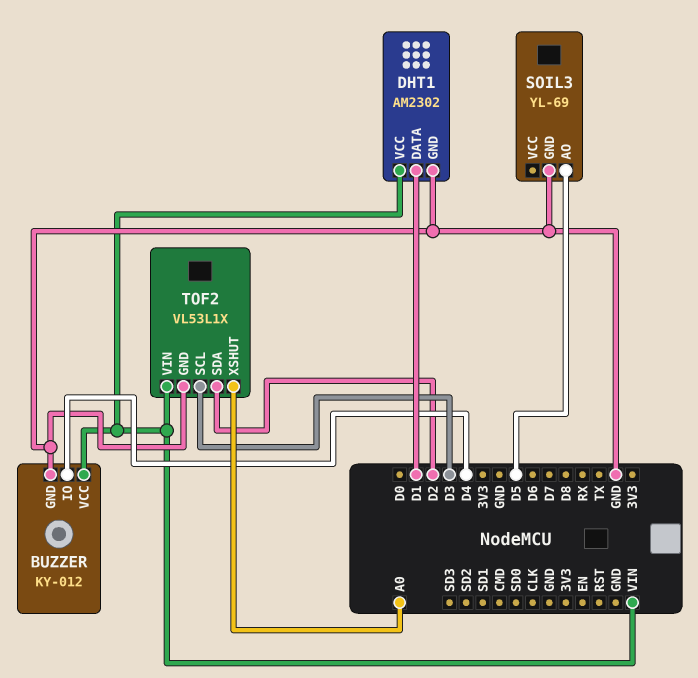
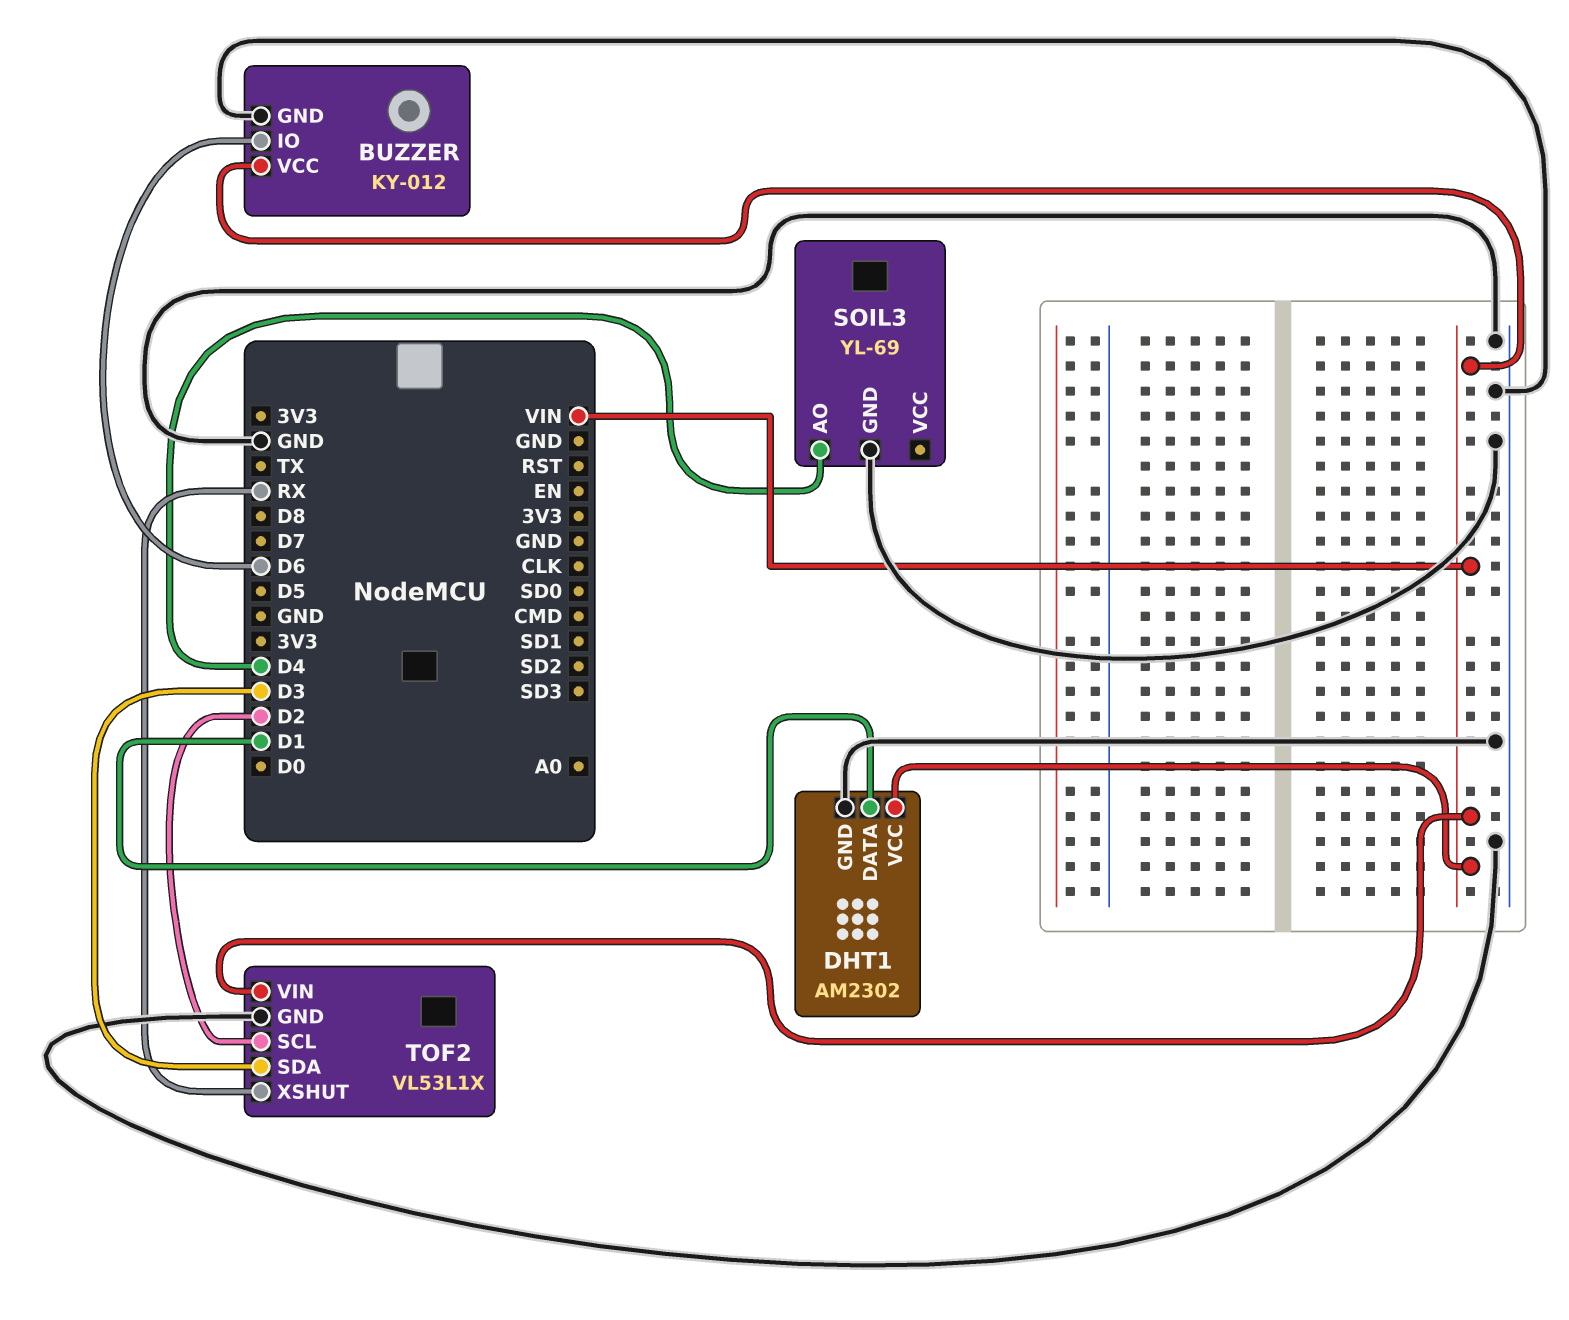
BUZZER pin IO: D4 -> D6
SOIL3 pin AO: D5 -> D4
TOF2 pin SCL: D3 -> D2
TOF2 pin SDA: D2 -> D3
TOF2 pin XSHUT: A0 -> RX

